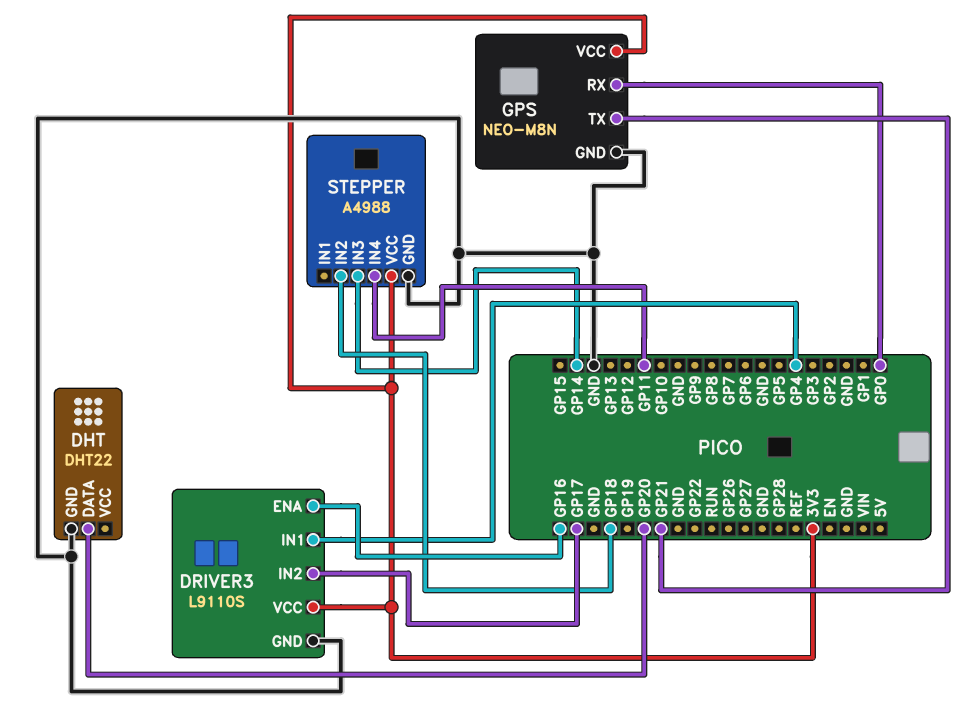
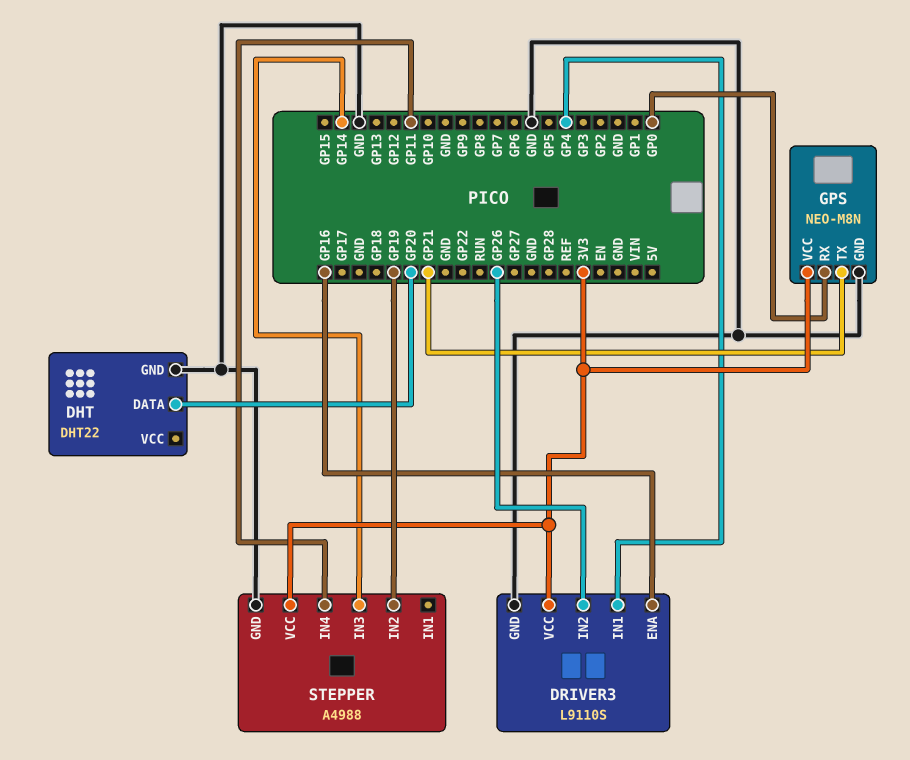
DRIVER3 pin IN2: GP17 -> GP26
STEPPER pin IN2: GP18 -> GP19

